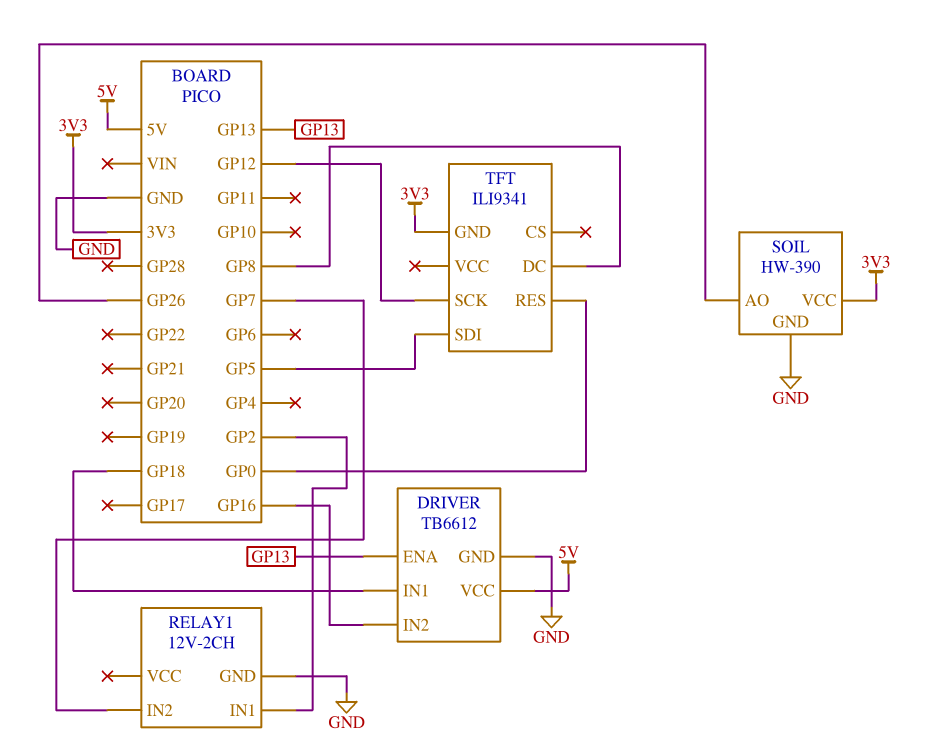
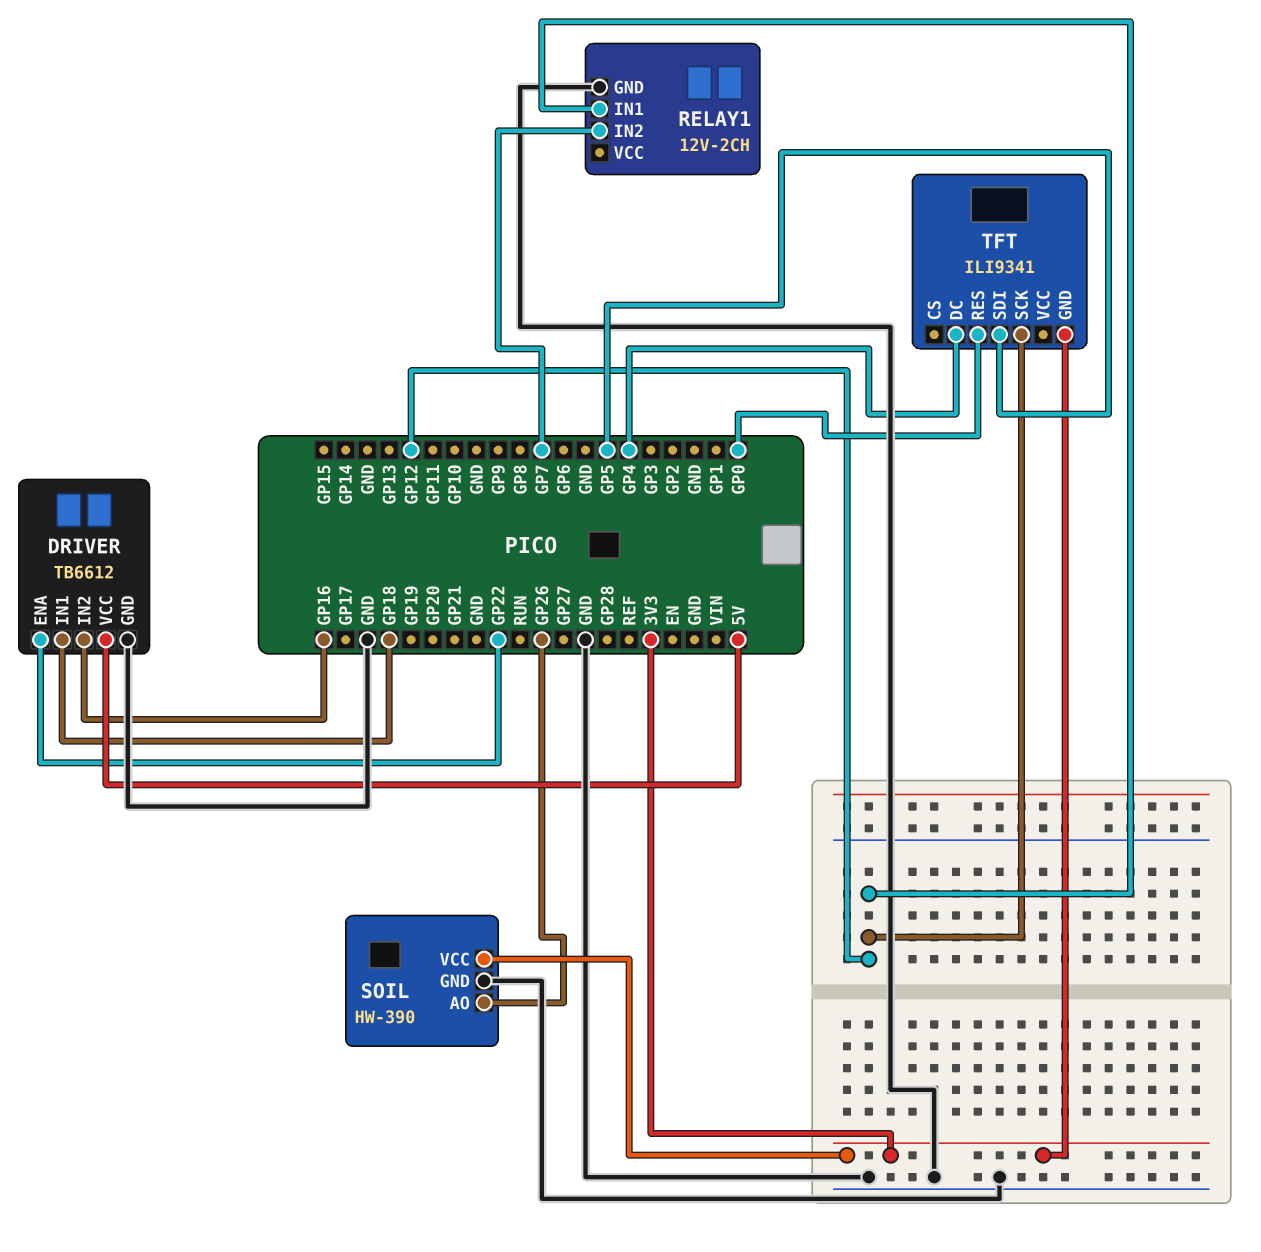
DRIVER pin ENA: GP13 -> GP22
RELAY1 pin IN1: GP2 -> GP12
TFT pin DC: GP8 -> GP4

